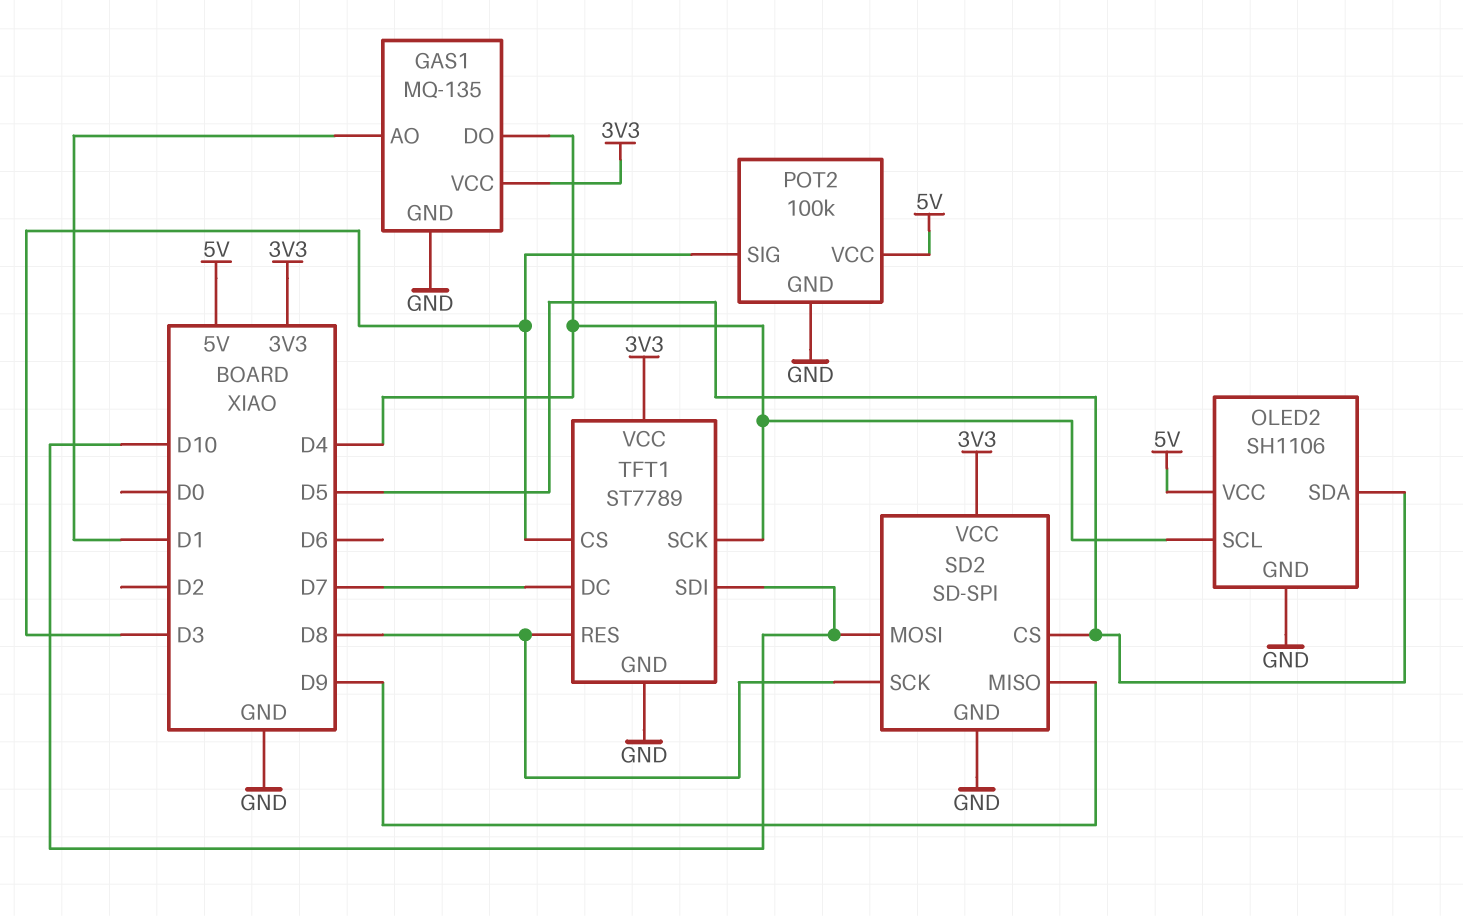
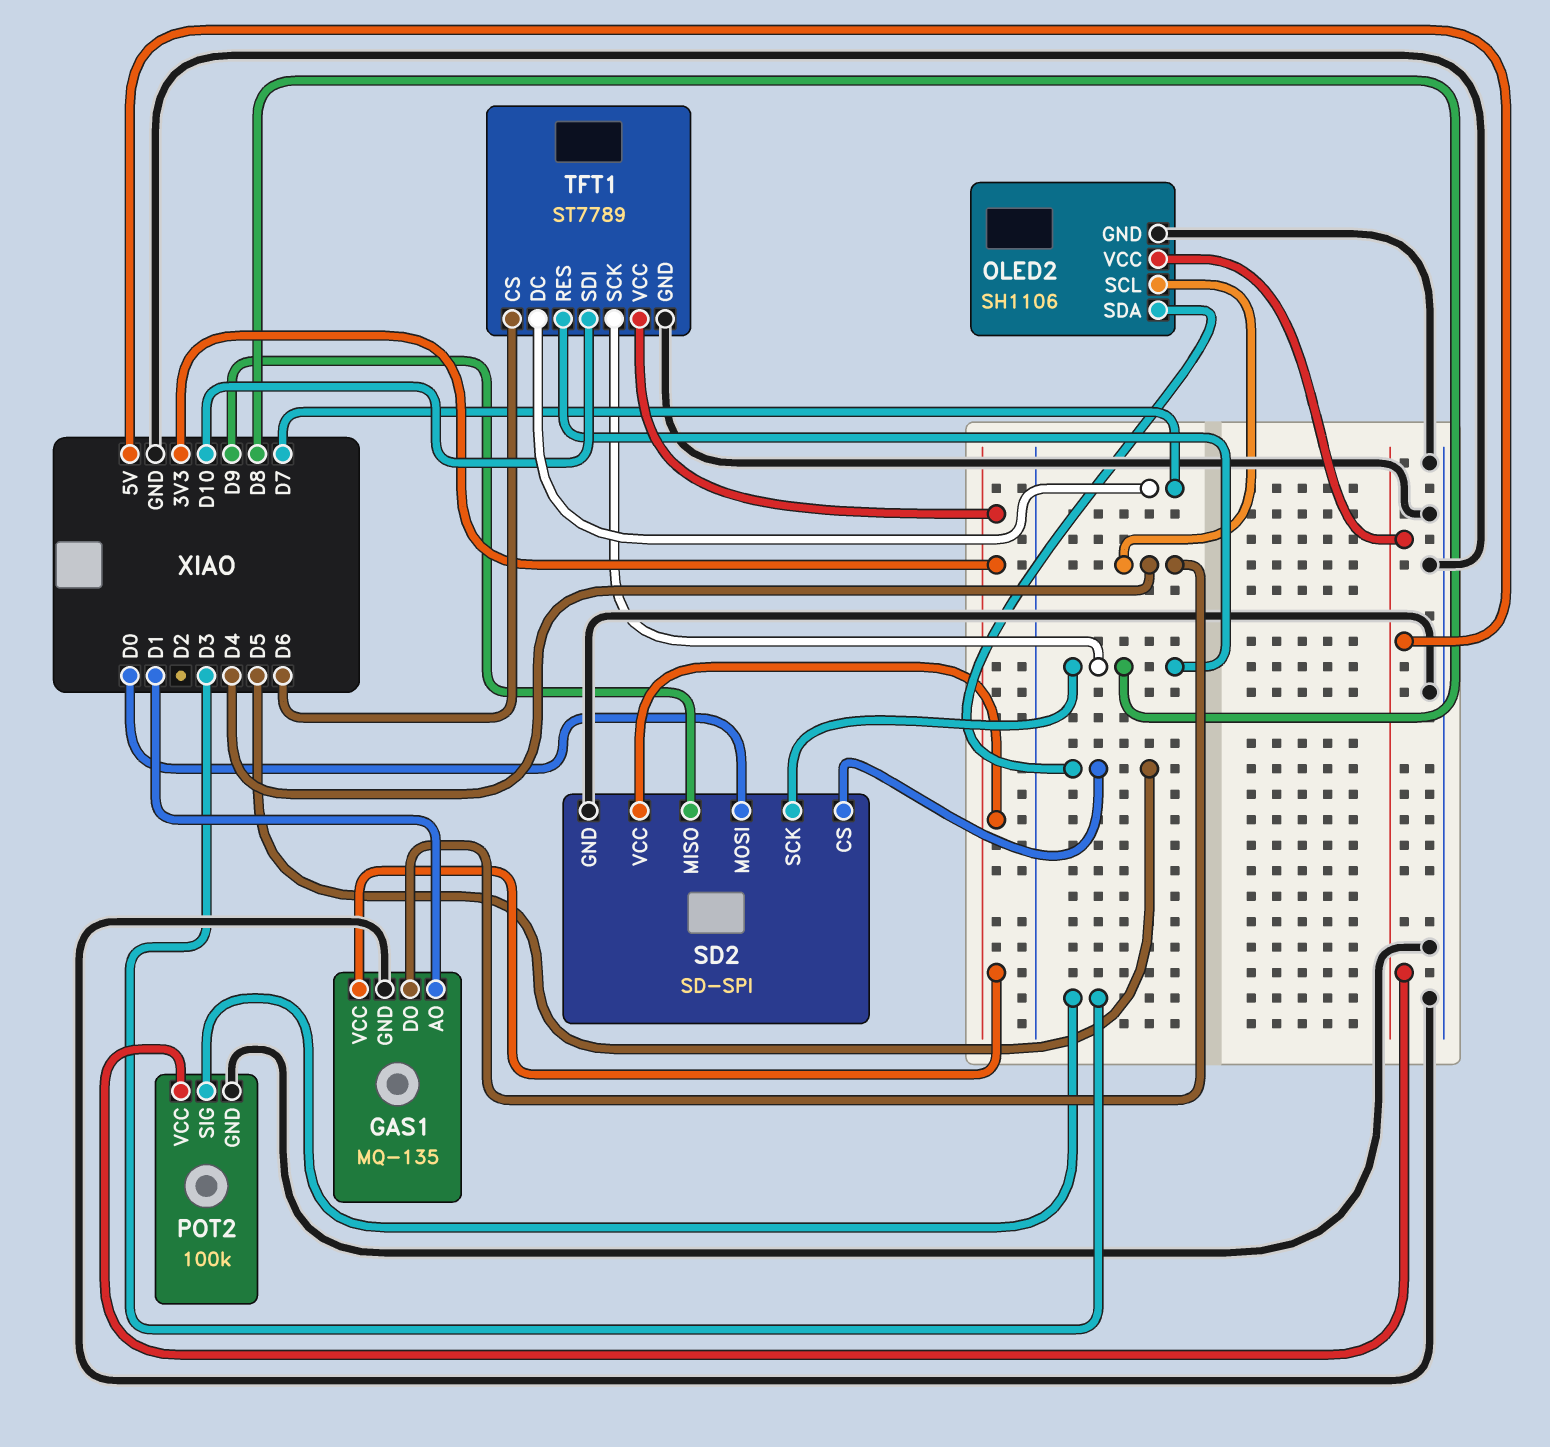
SD2 pin MOSI: D10 -> D0
TFT1 pin CS: D3 -> D6
TFT1 pin SCK: D4 -> D8

